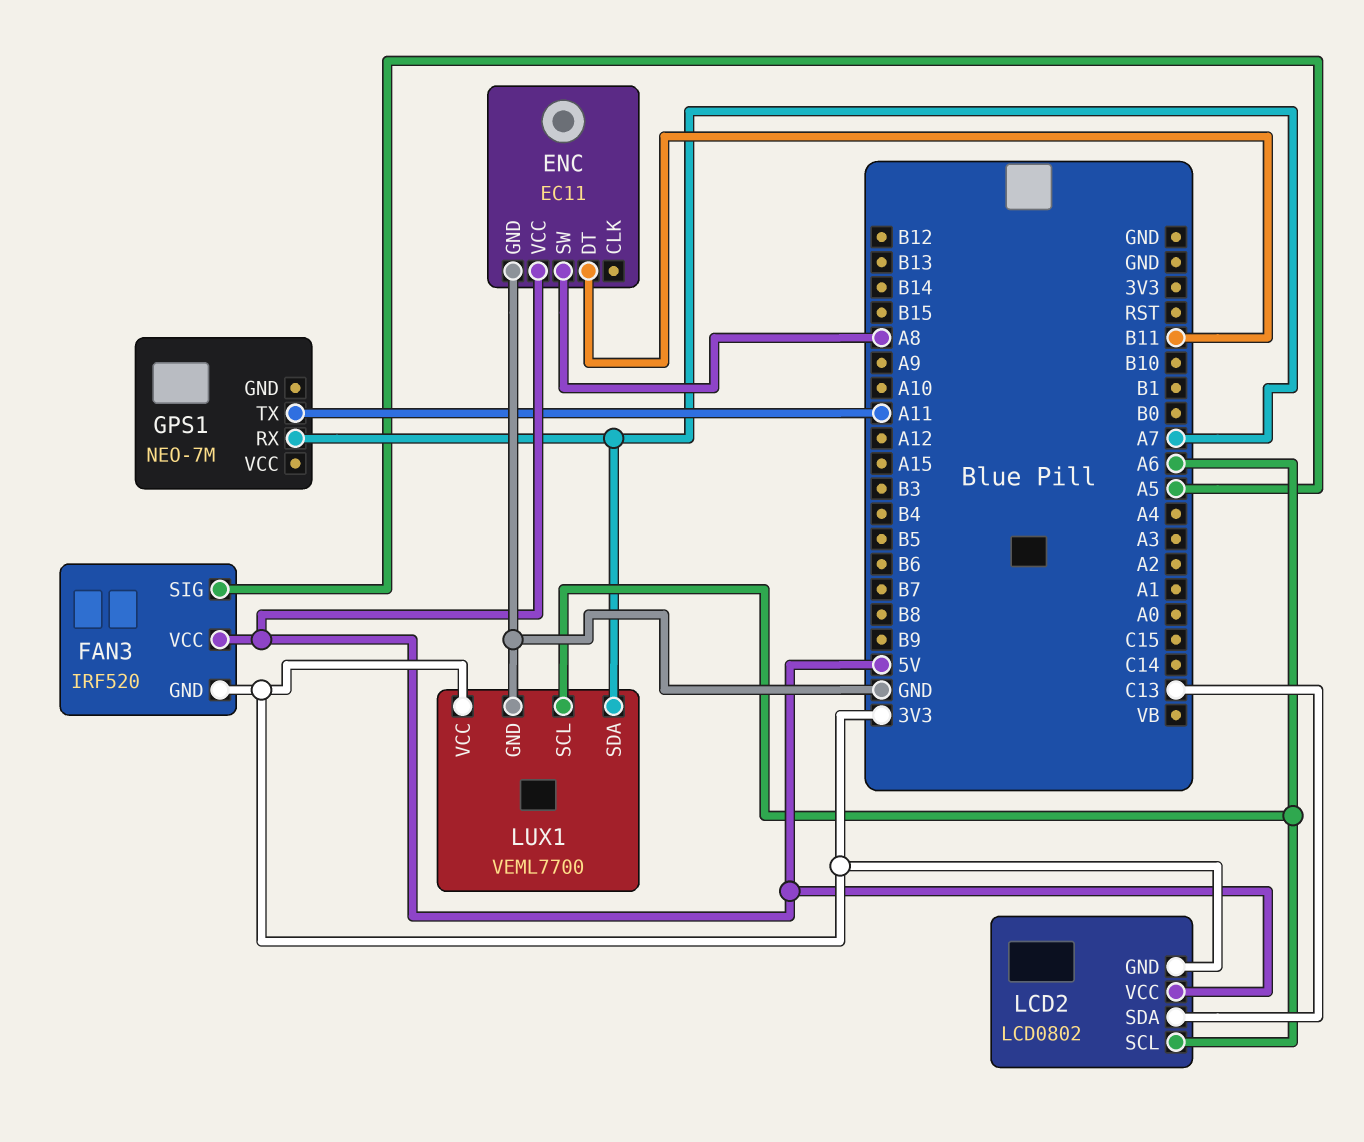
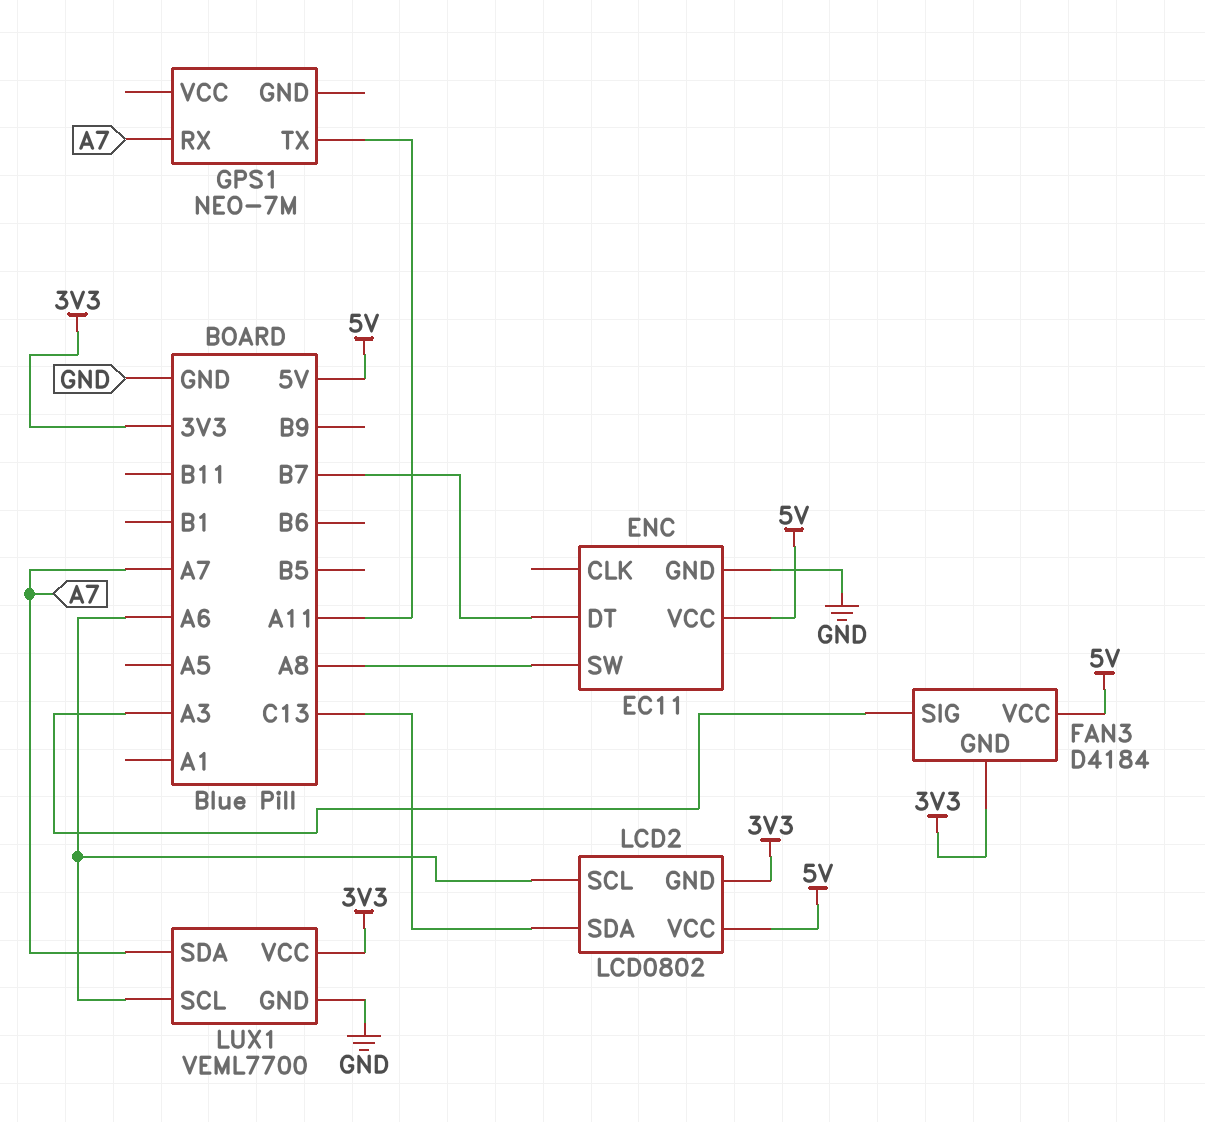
ENC pin DT: B11 -> B7
FAN3: IRF520 -> D4184
FAN3 pin SIG: A5 -> A3

